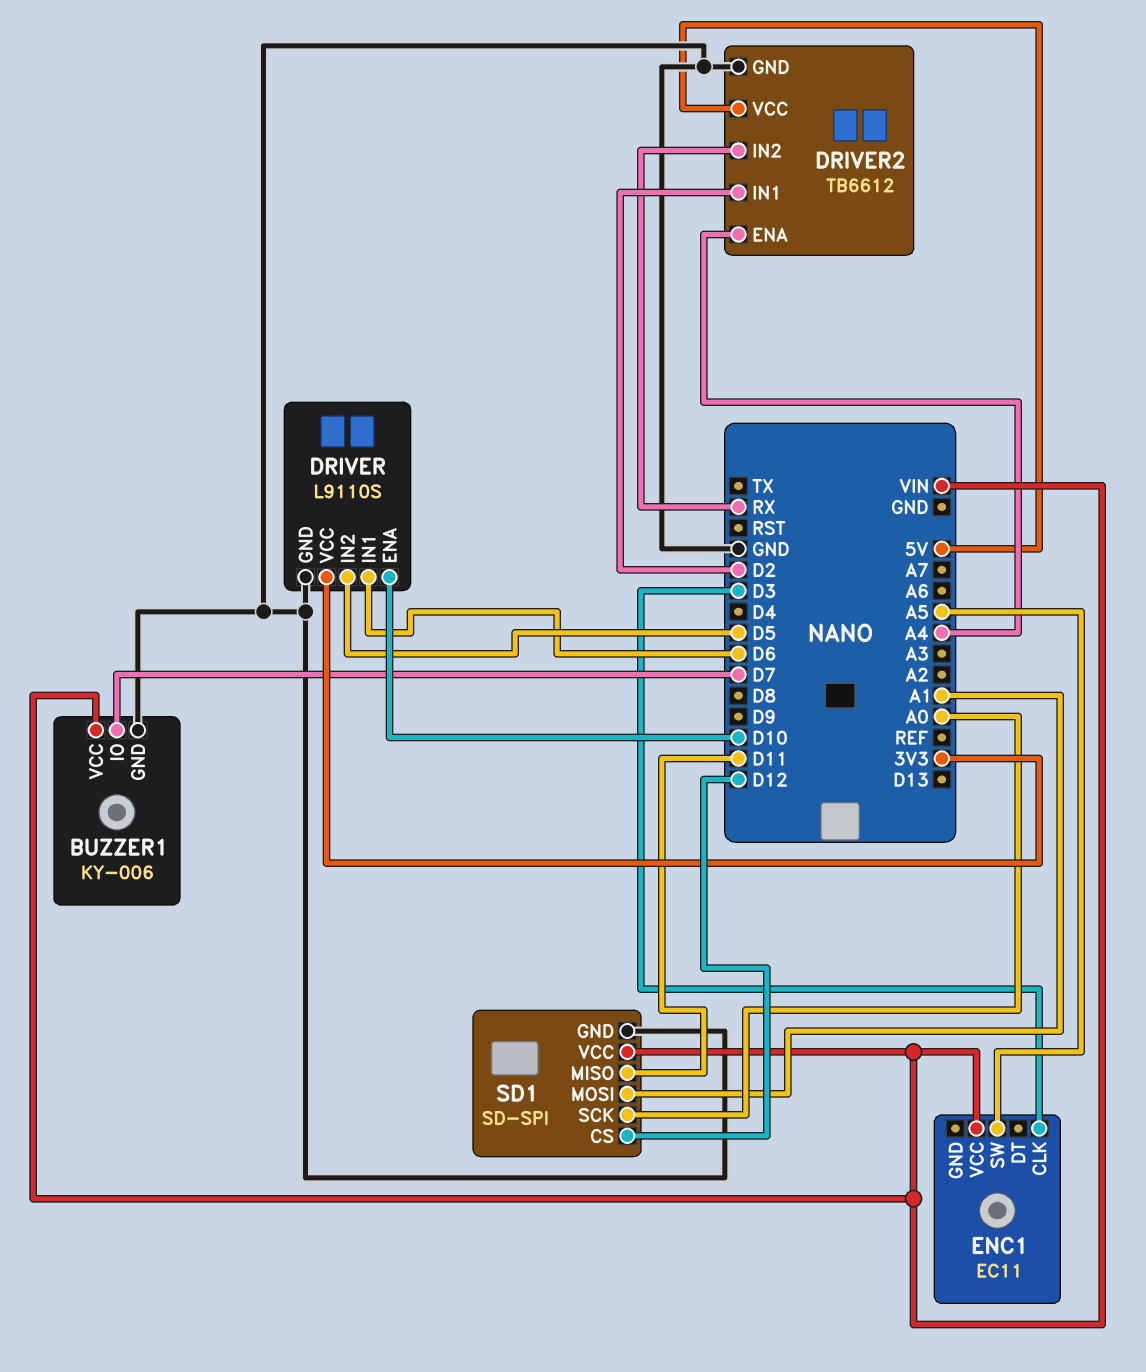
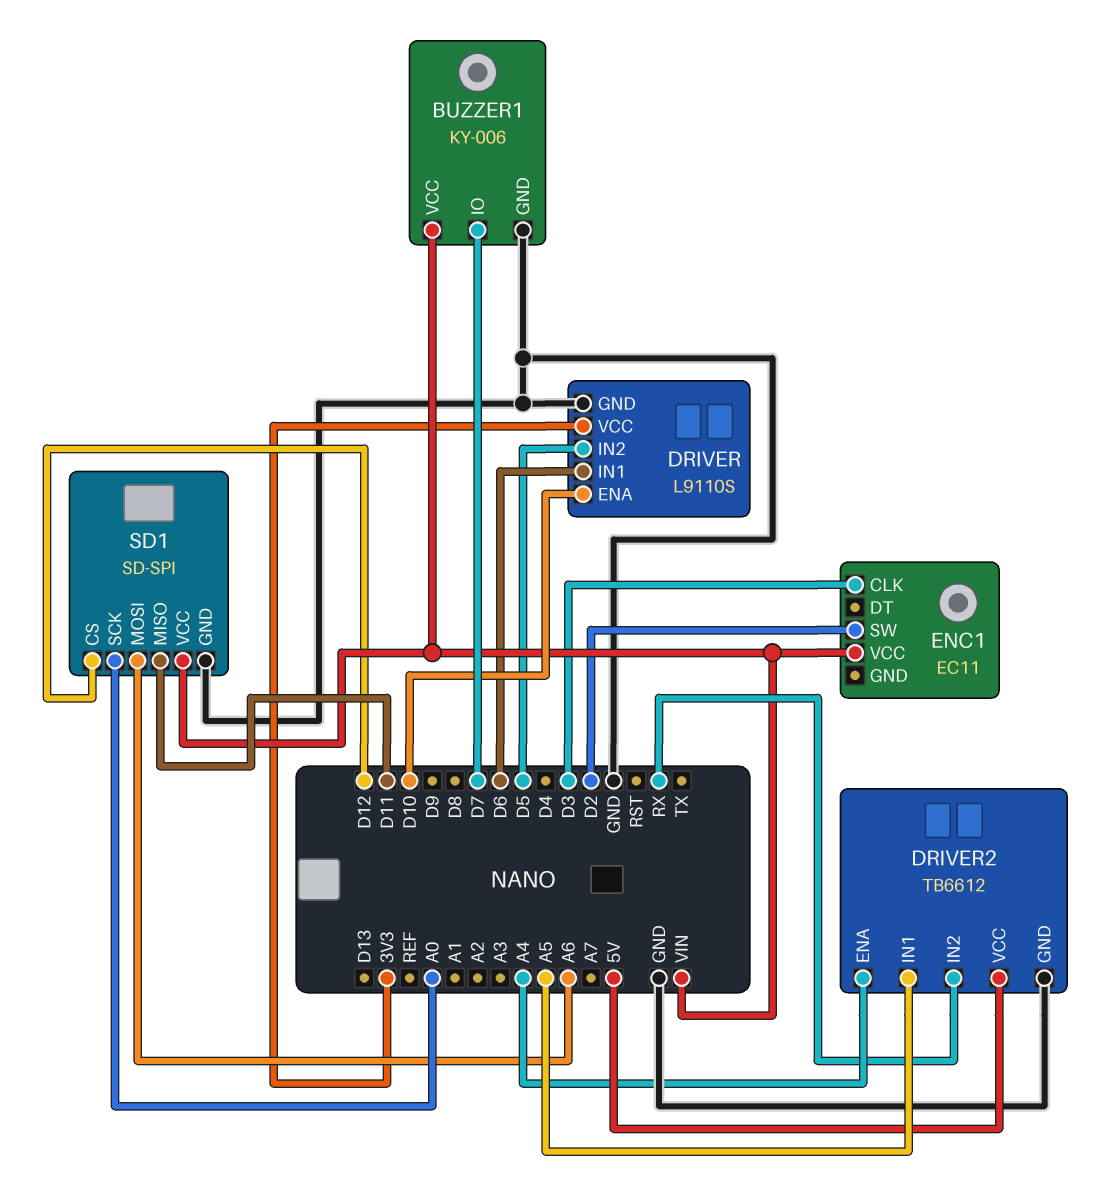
DRIVER2 pin IN1: D2 -> A5
ENC1 pin SW: A5 -> D2
SD1 pin MOSI: A1 -> A6

